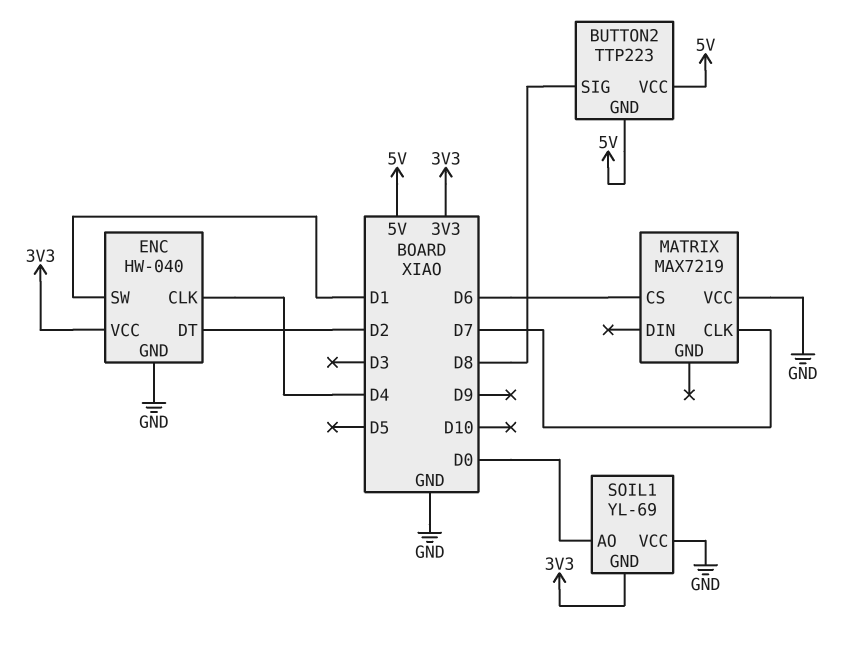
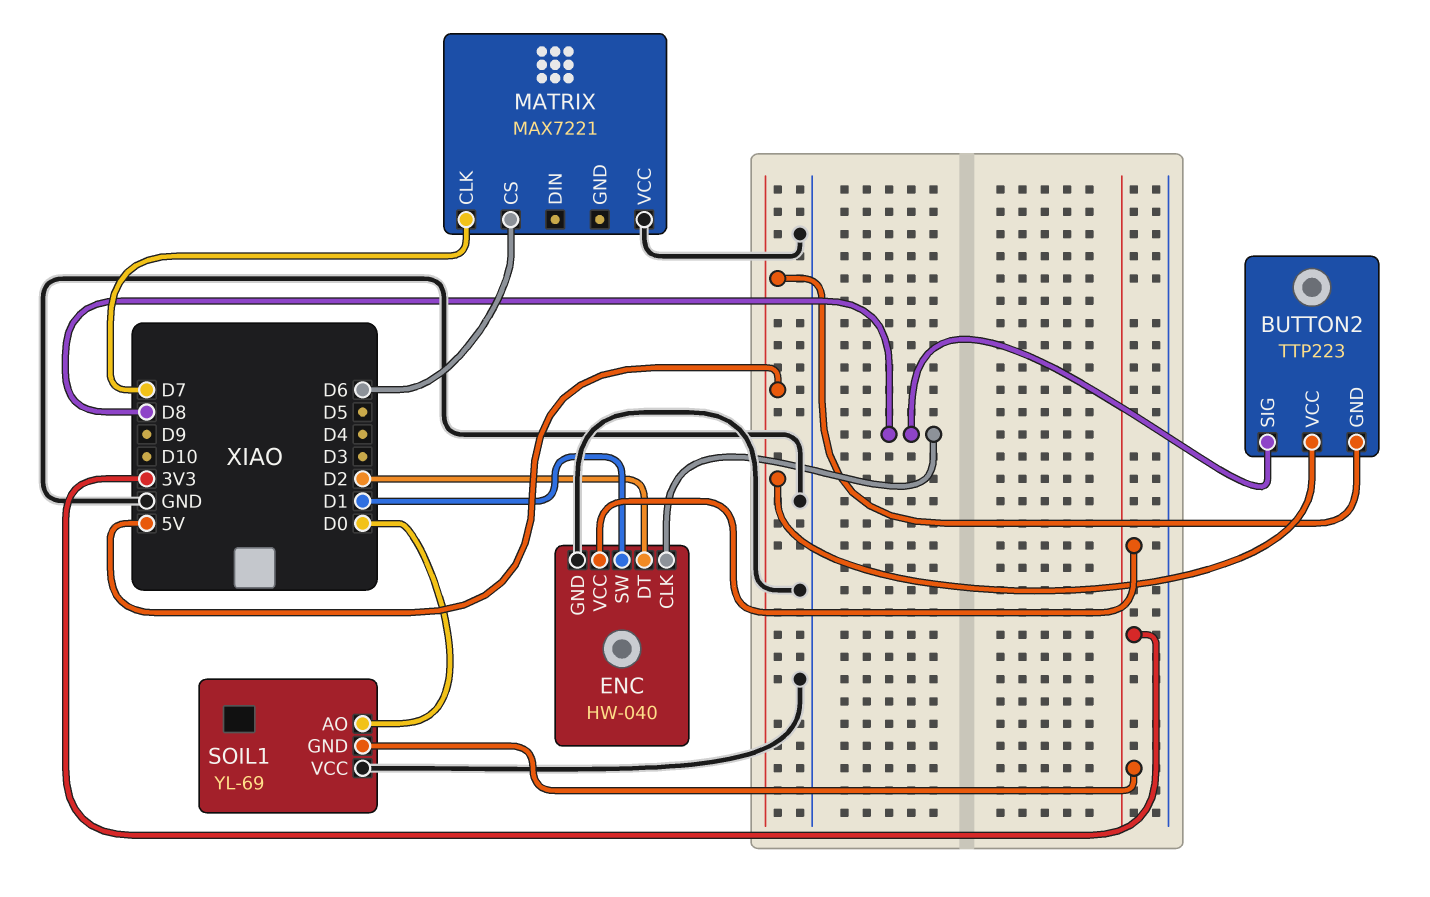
ENC pin CLK: D4 -> D8
MATRIX: MAX7219 -> MAX7221

